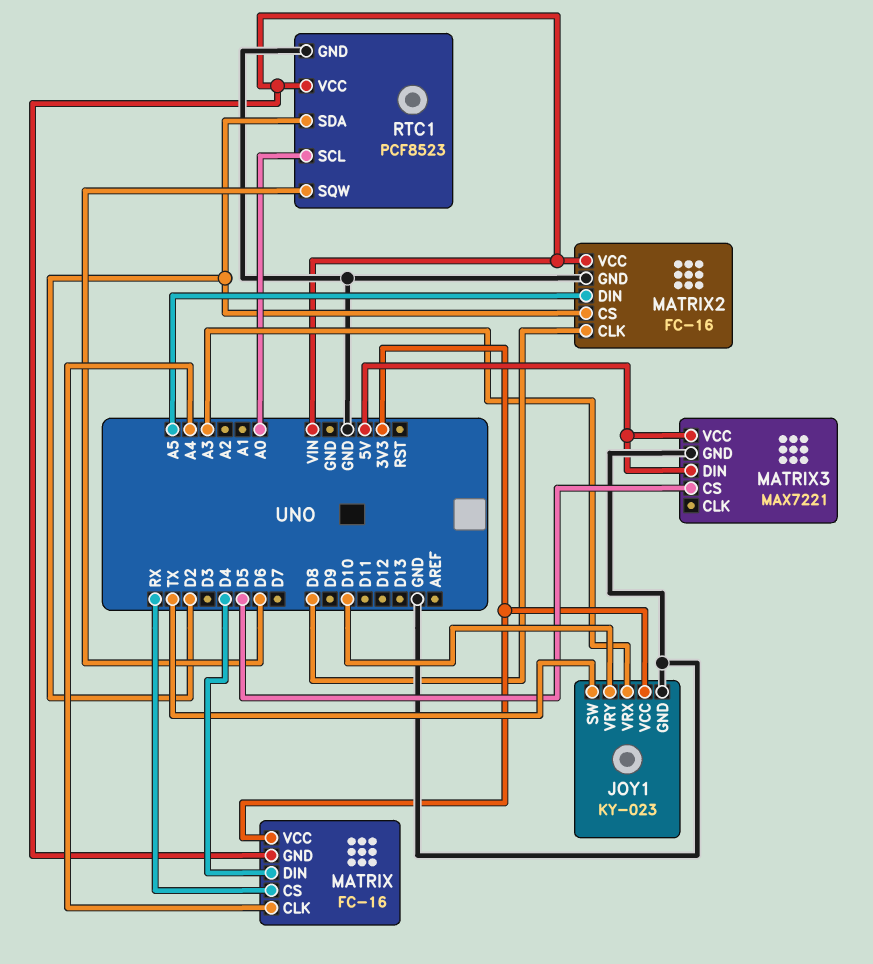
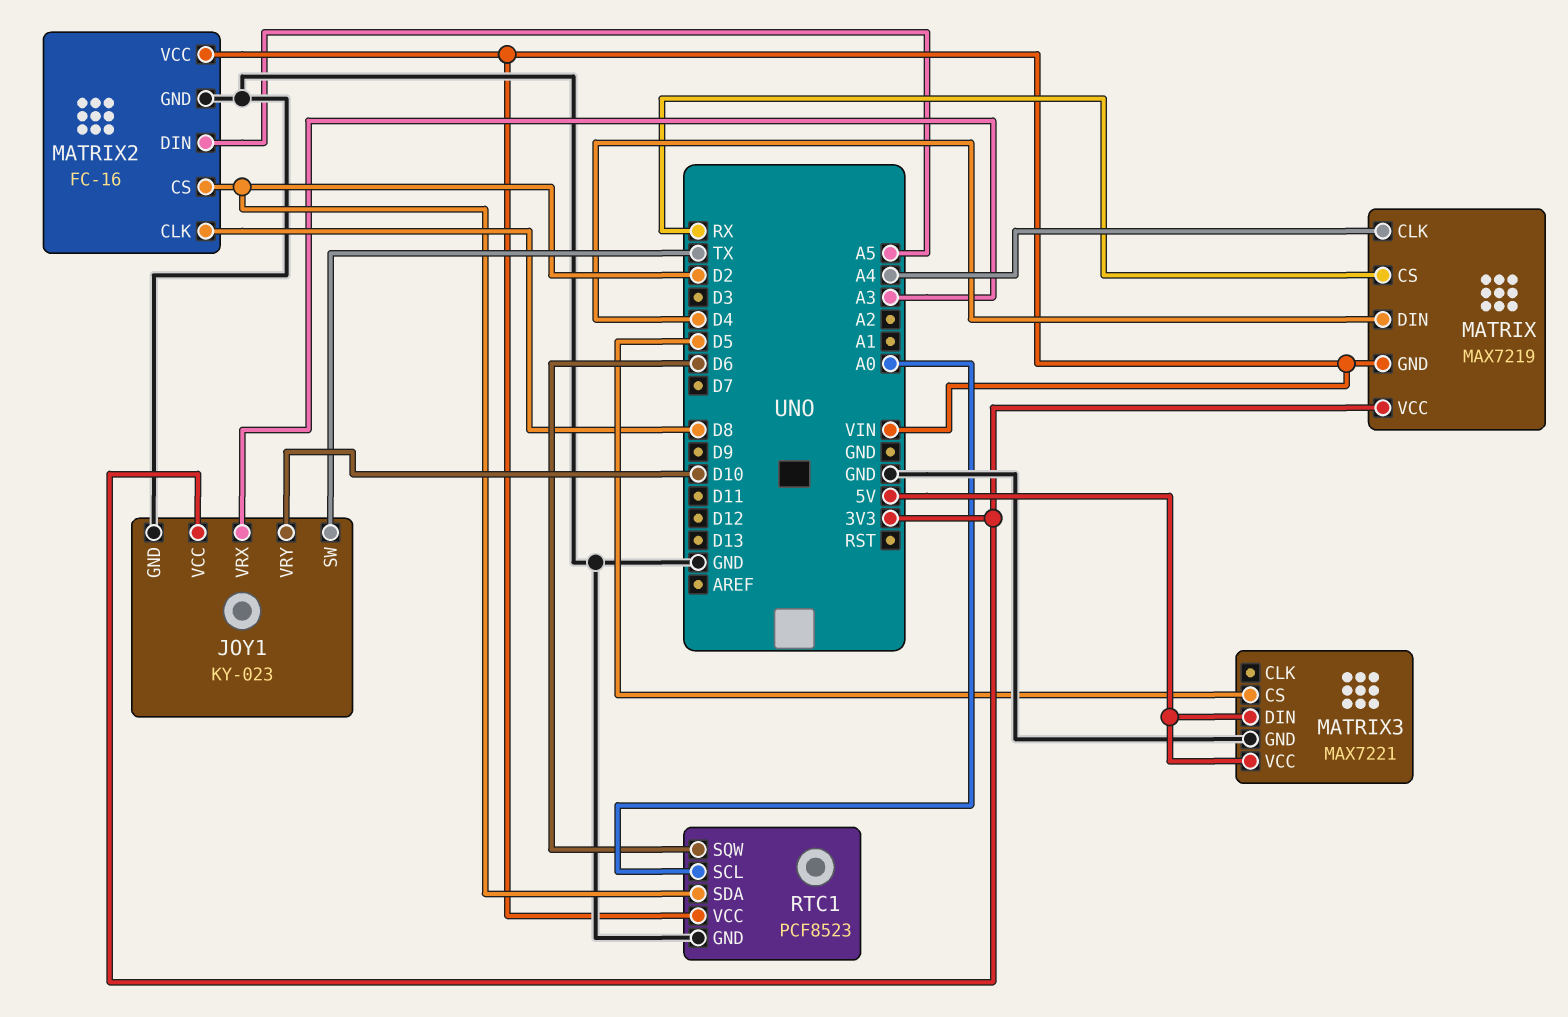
MATRIX: FC-16 -> MAX7219

